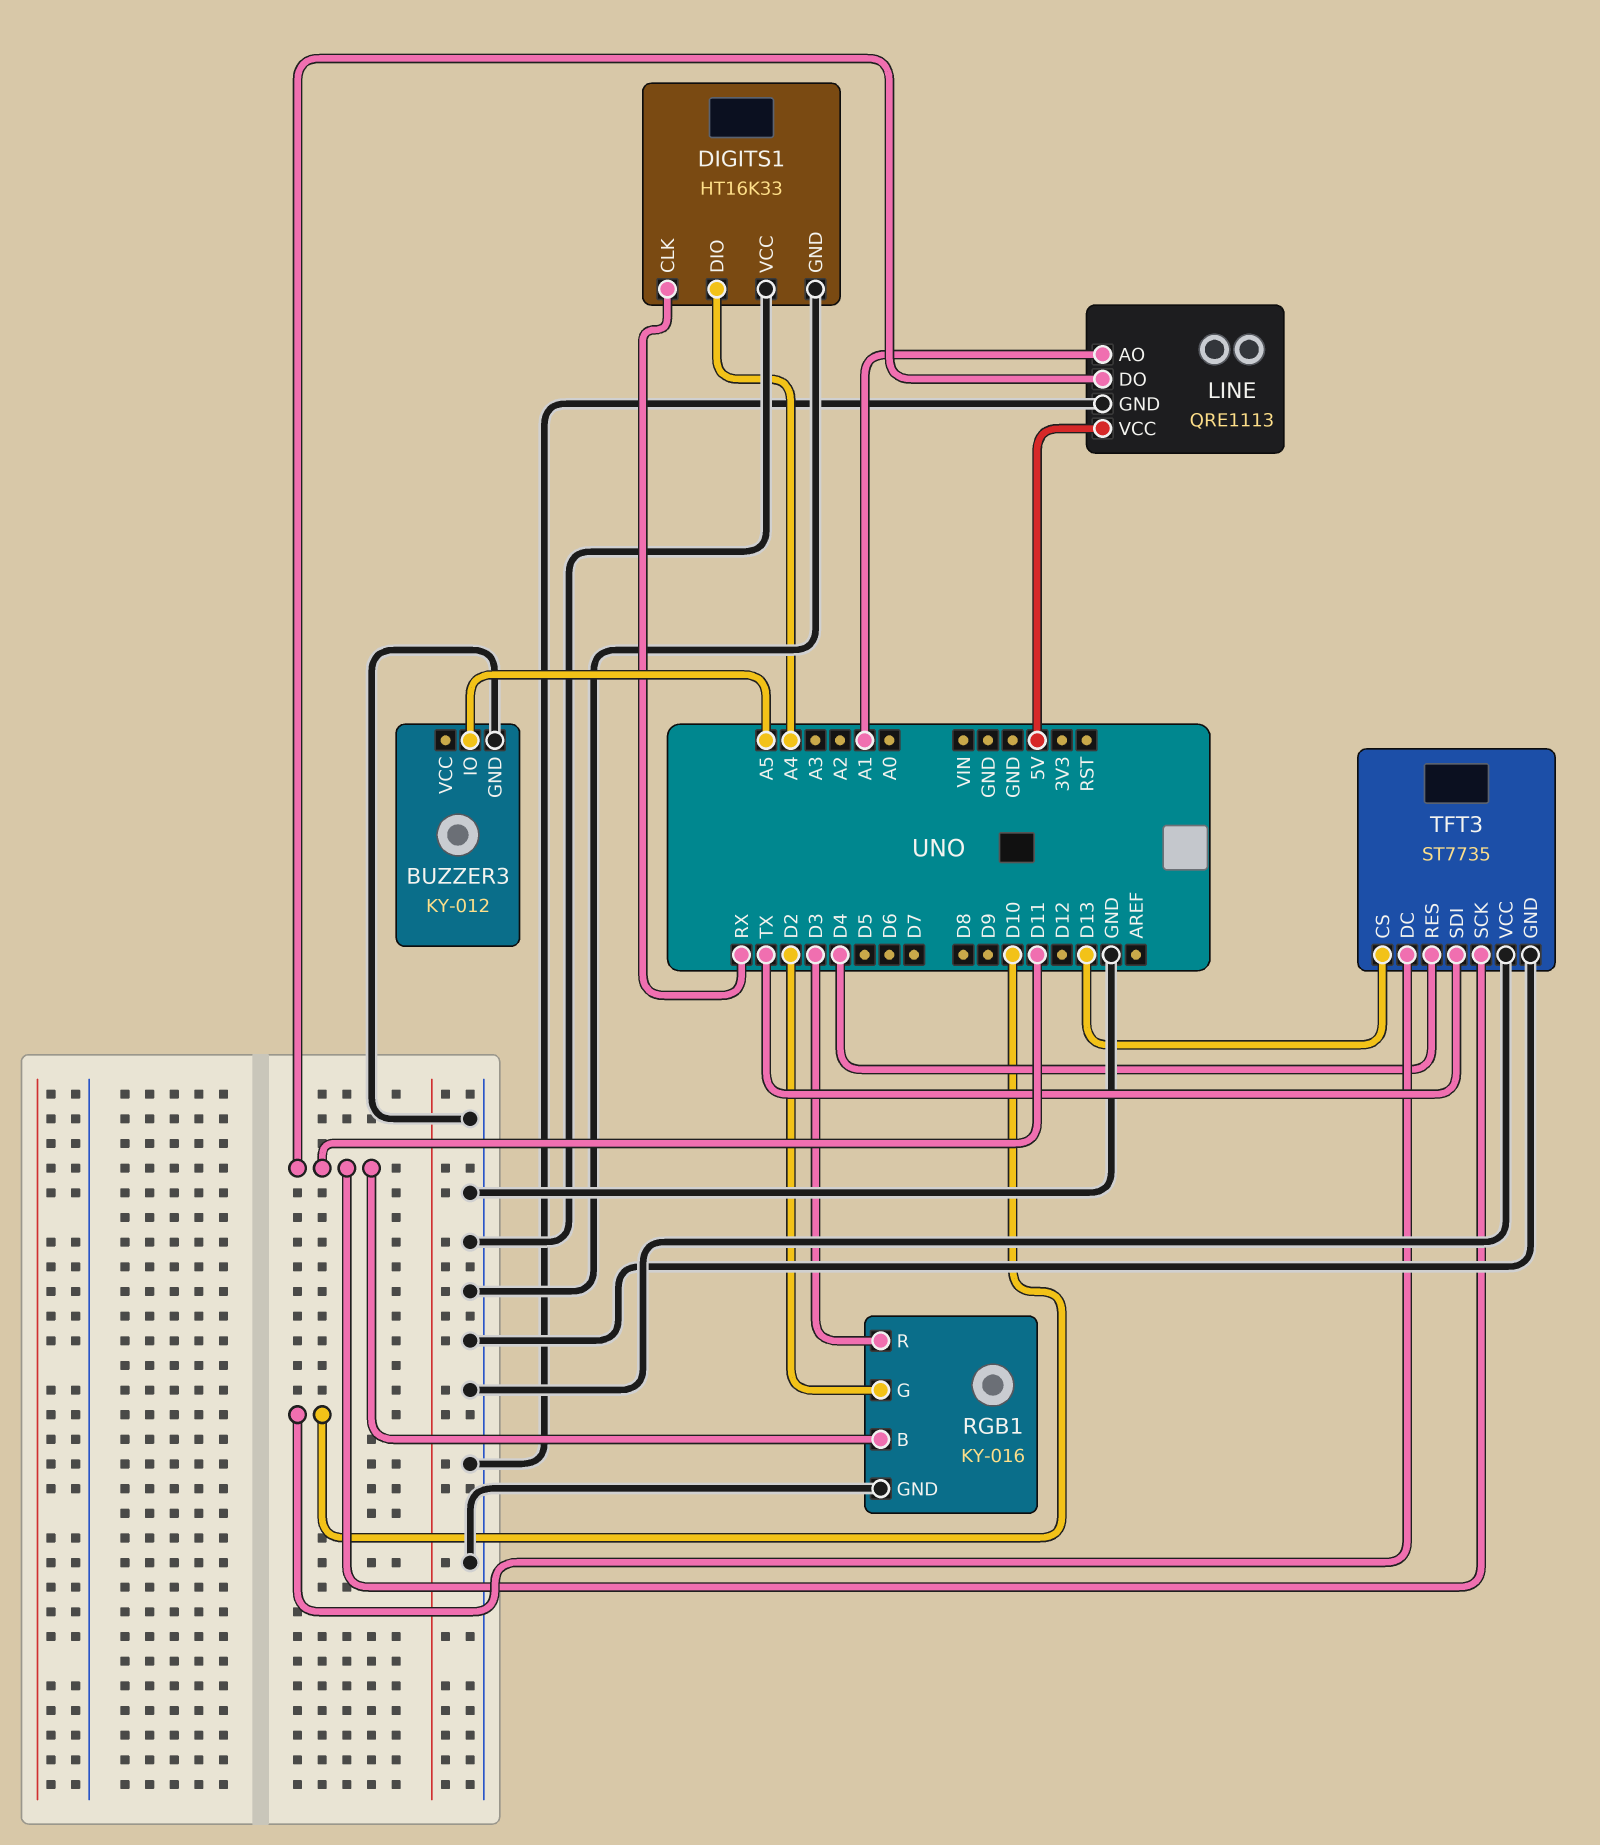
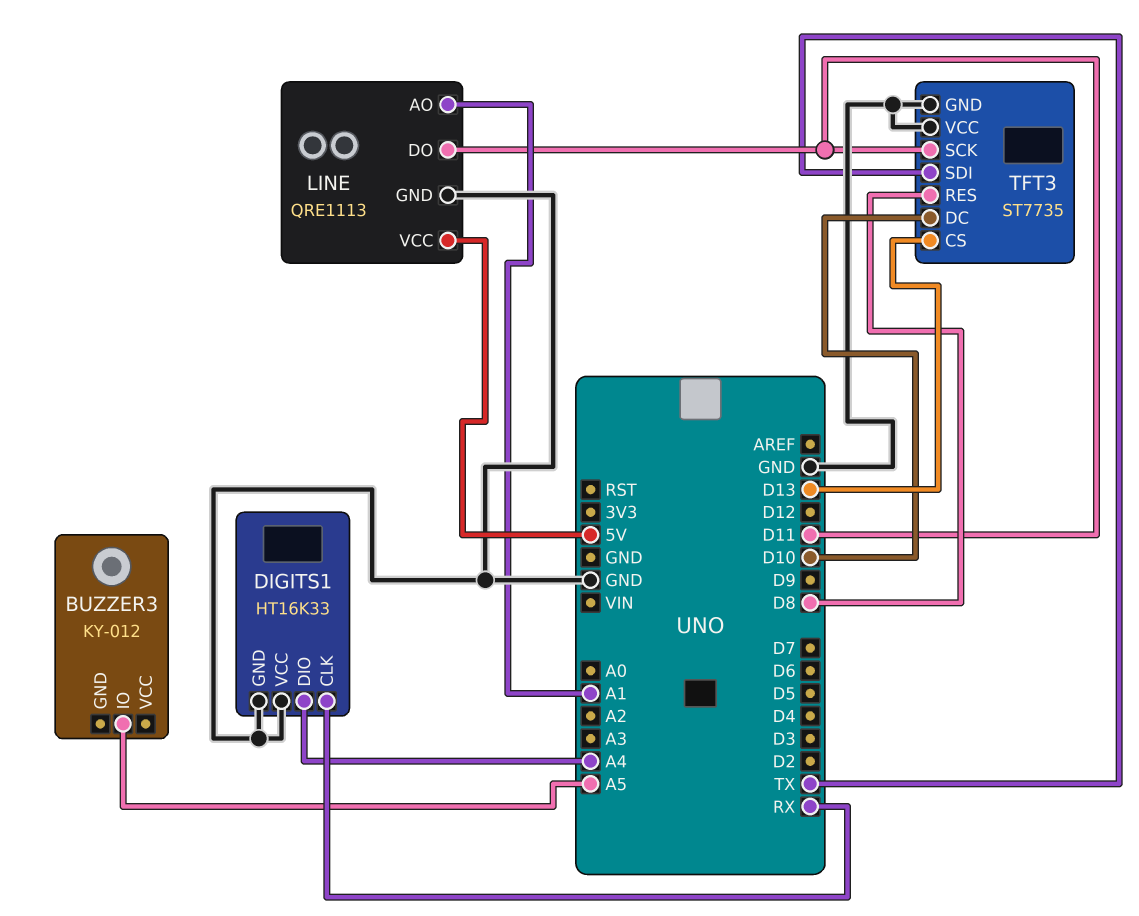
BUZZER3 pin GND: GND -> none
RGB1: KY-016 -> none
RGB1 pin B: D11 -> none
RGB1 pin G: D2 -> none
RGB1 pin GND: GND -> none
RGB1 pin R: D3 -> none
TFT3 pin RES: D4 -> D8

